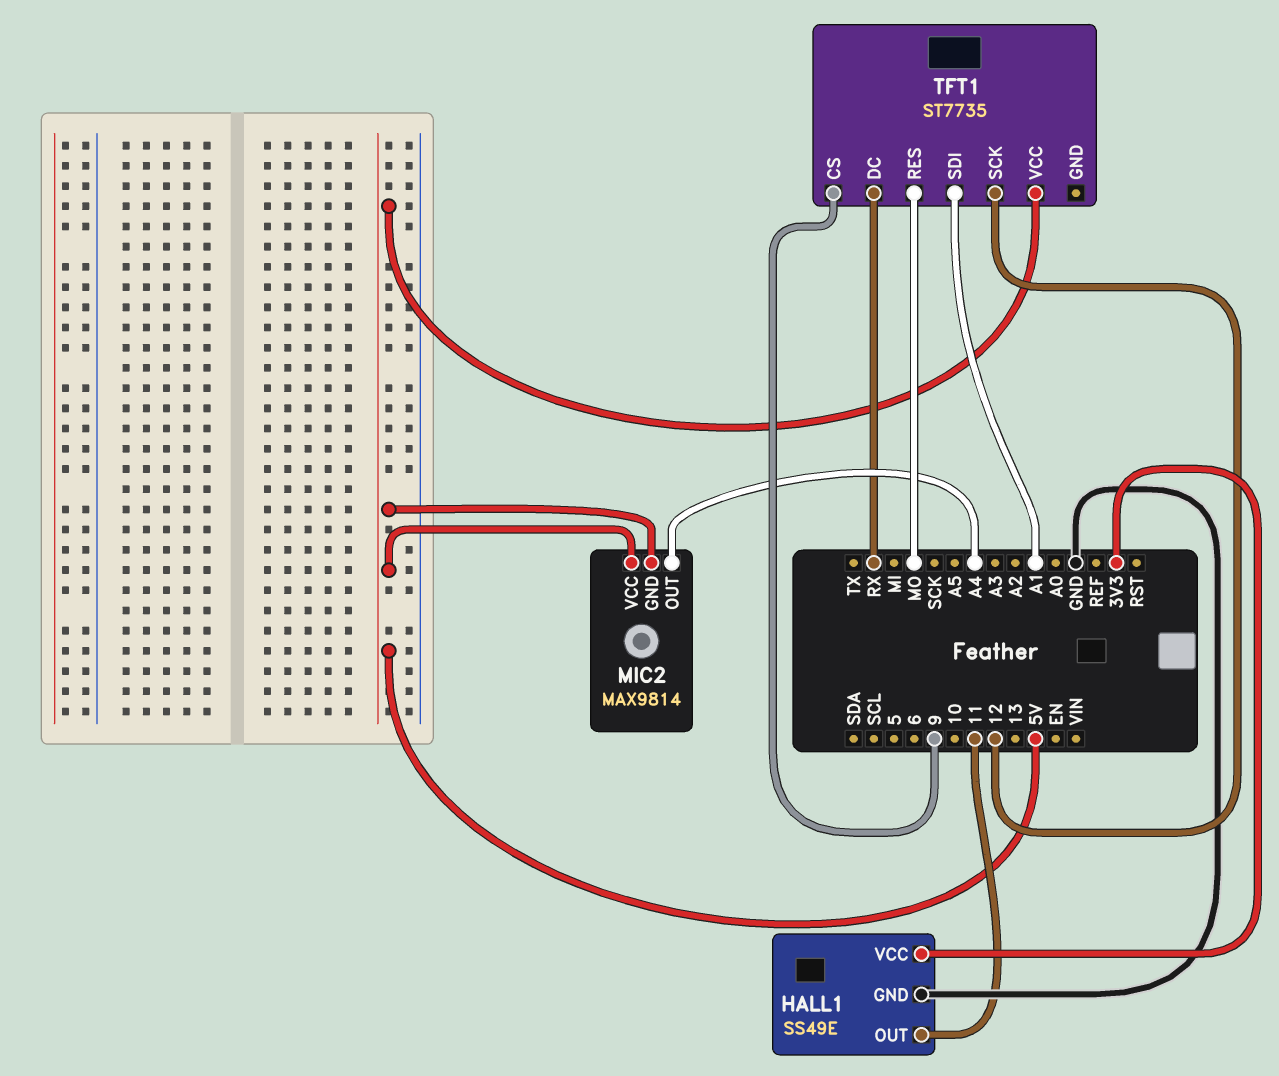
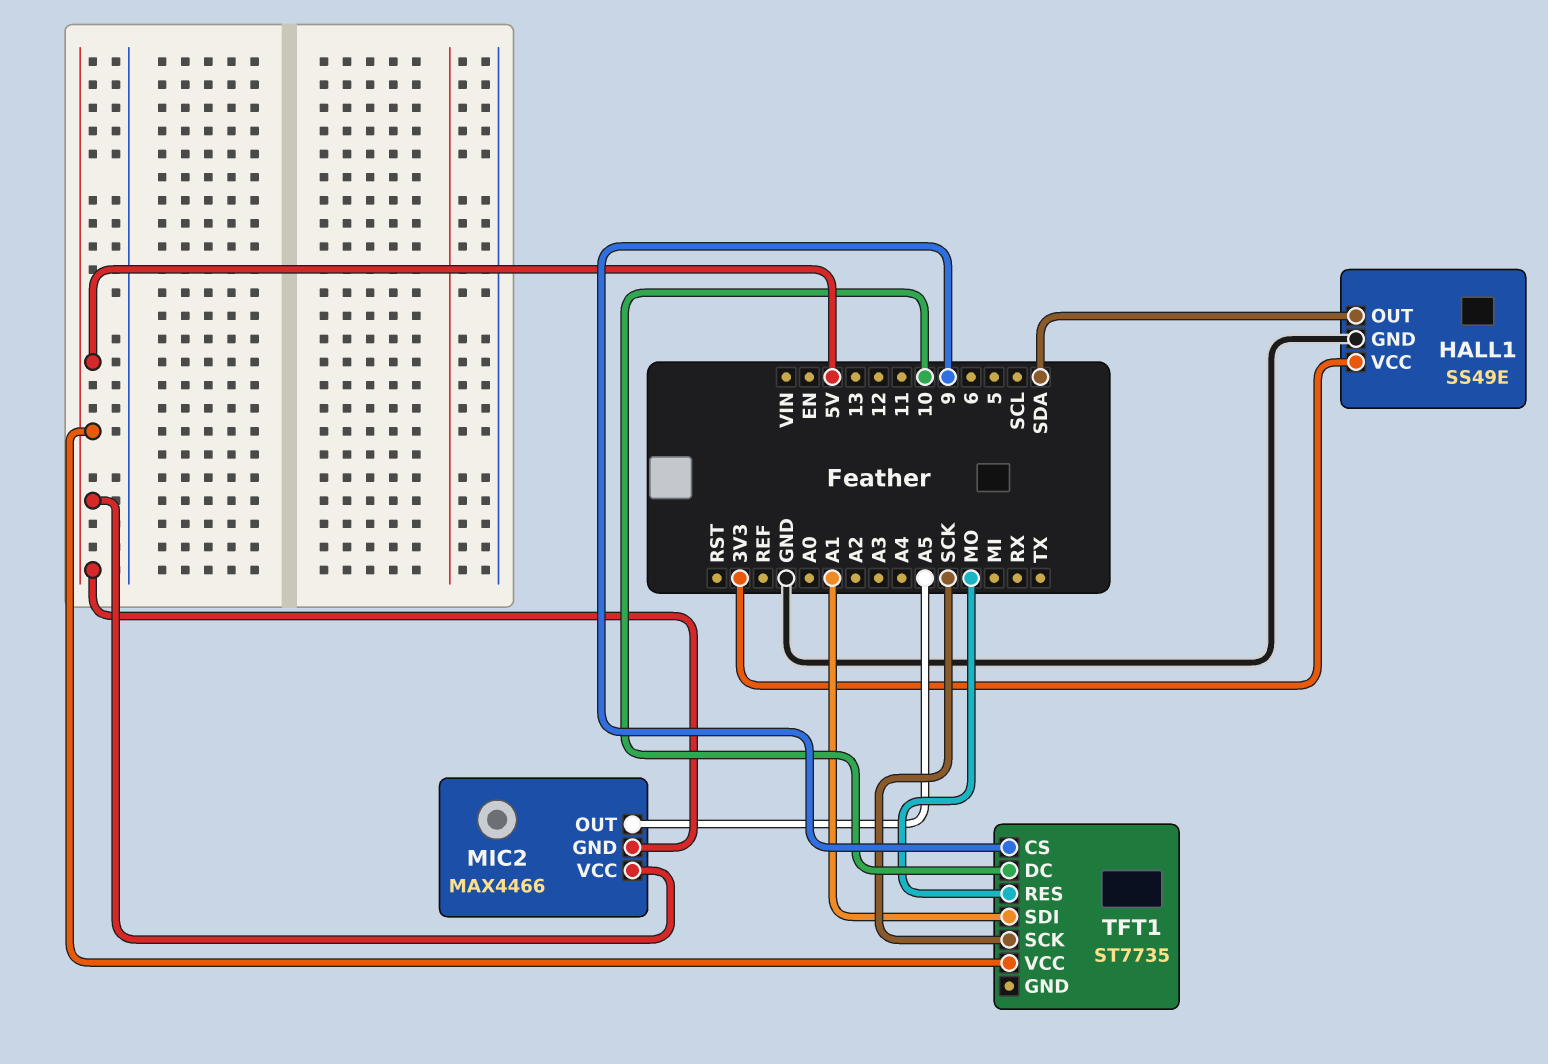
HALL1 pin OUT: 11 -> SDA
MIC2: MAX9814 -> MAX4466
MIC2 pin OUT: A4 -> A5
TFT1 pin DC: RX -> 10
TFT1 pin SCK: 12 -> SCK

